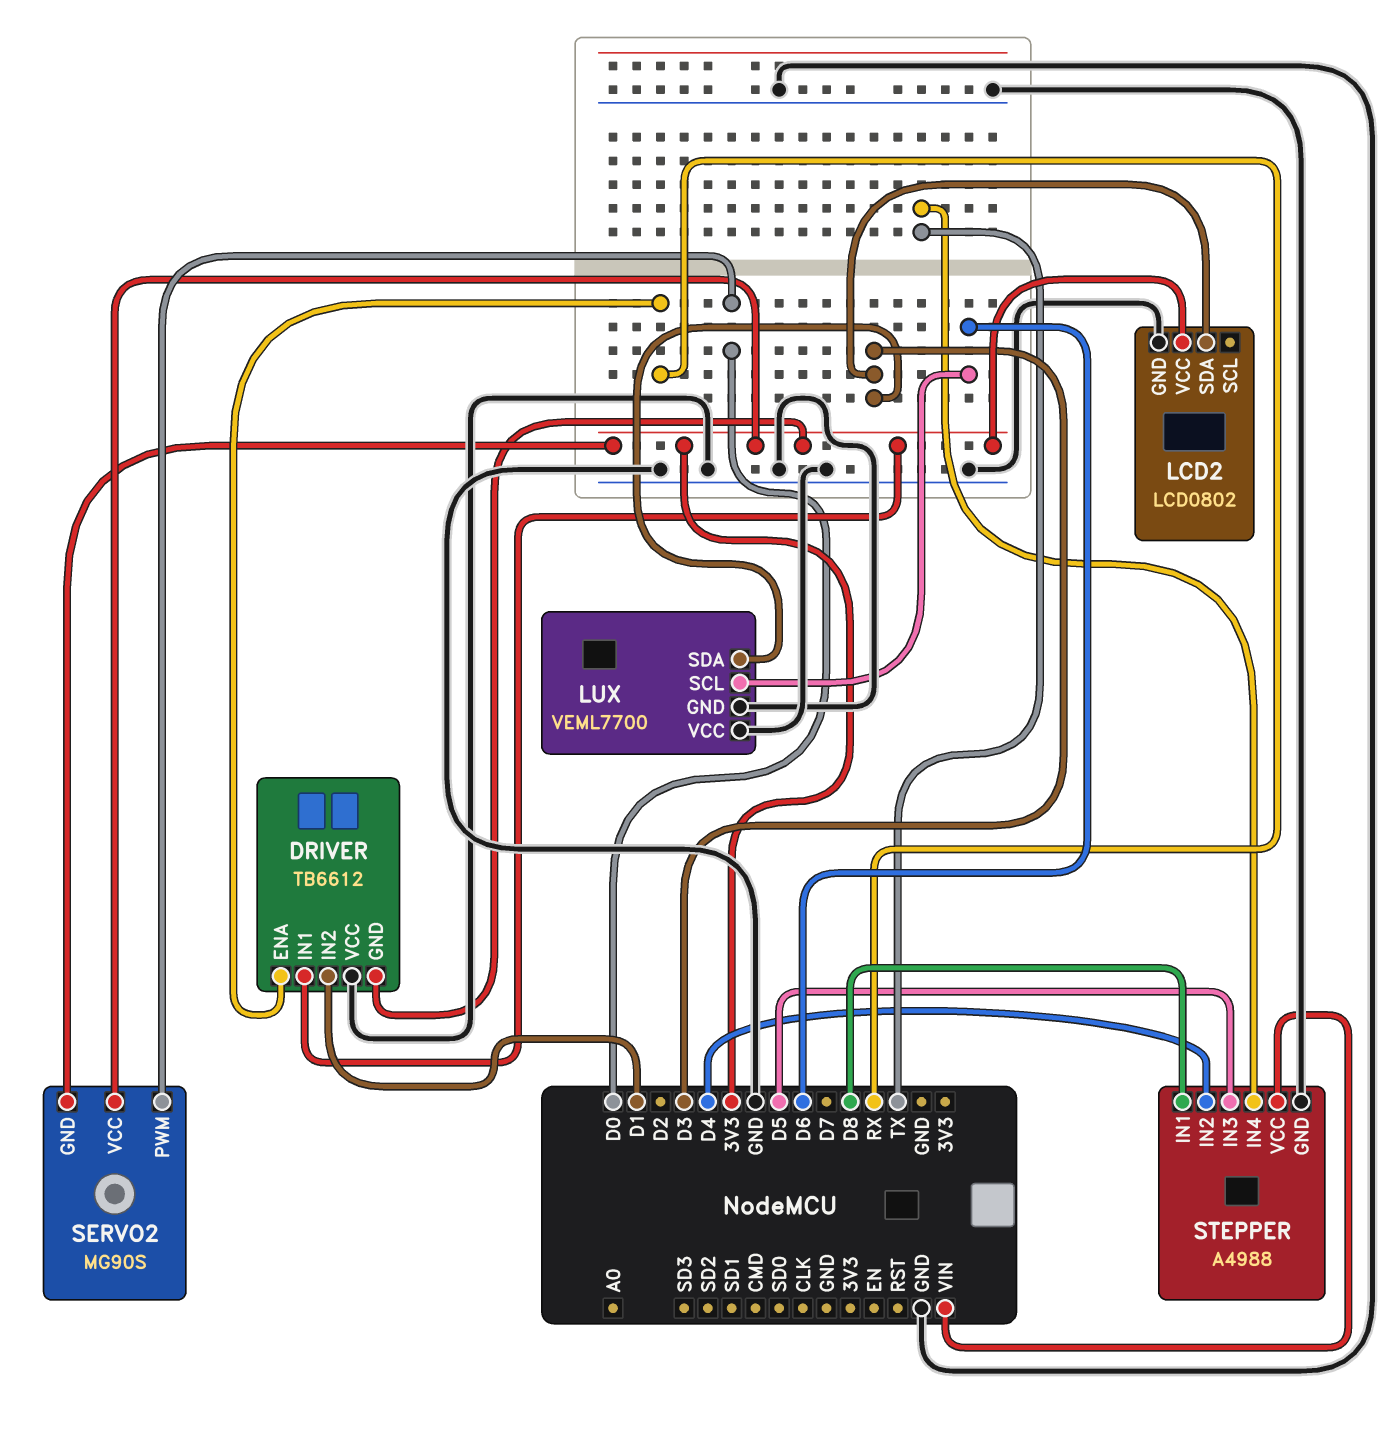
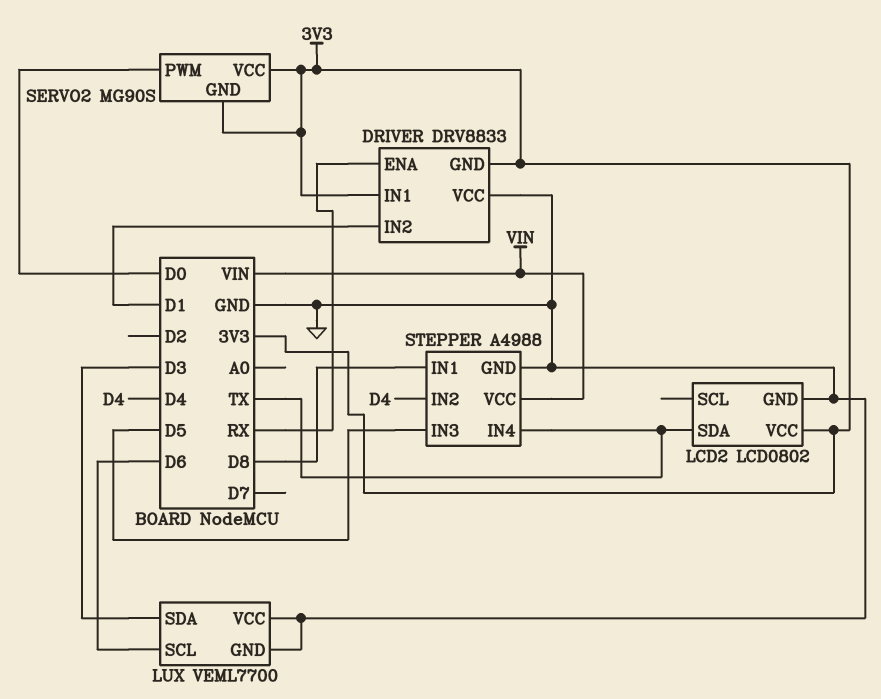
DRIVER: TB6612 -> DRV8833
LCD2 pin SDA: D3 -> TX

